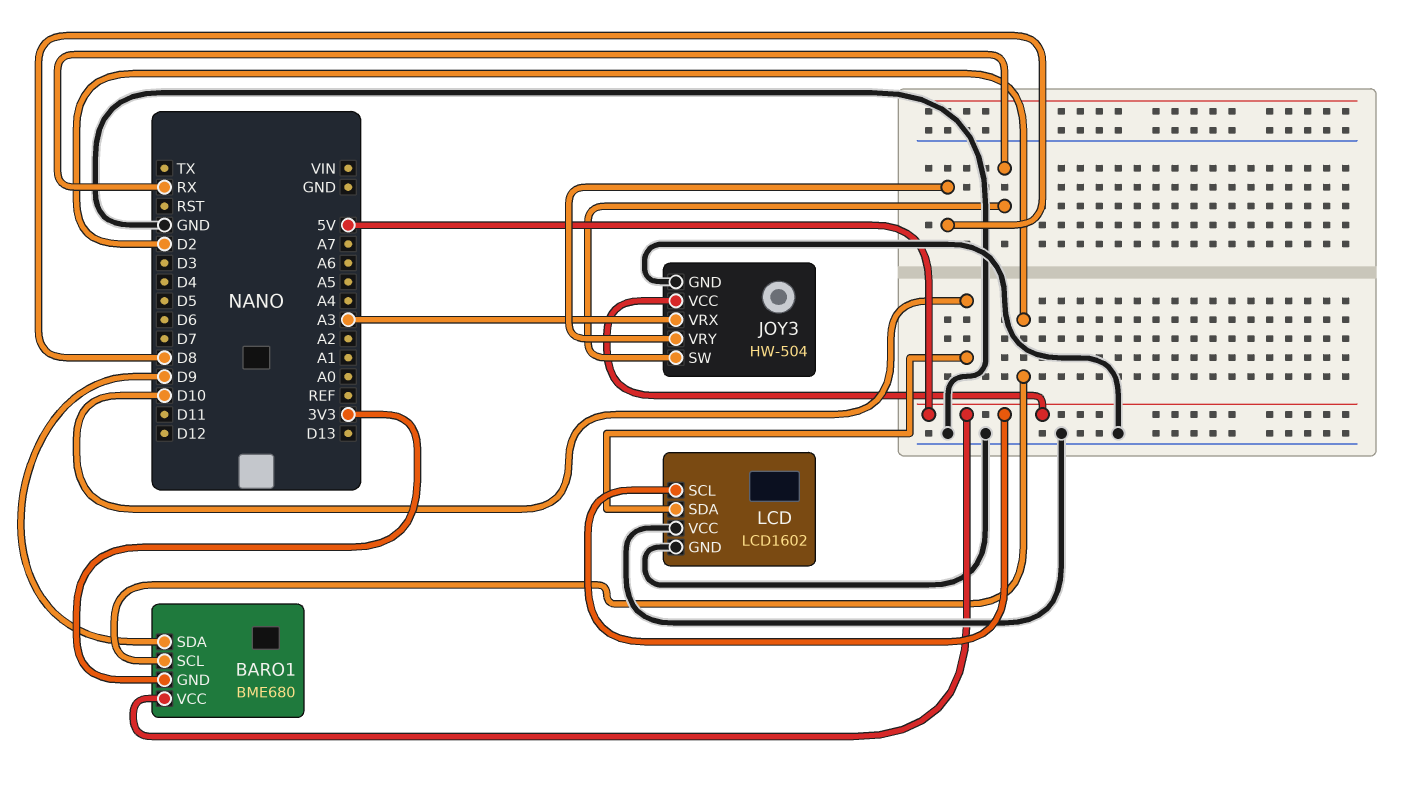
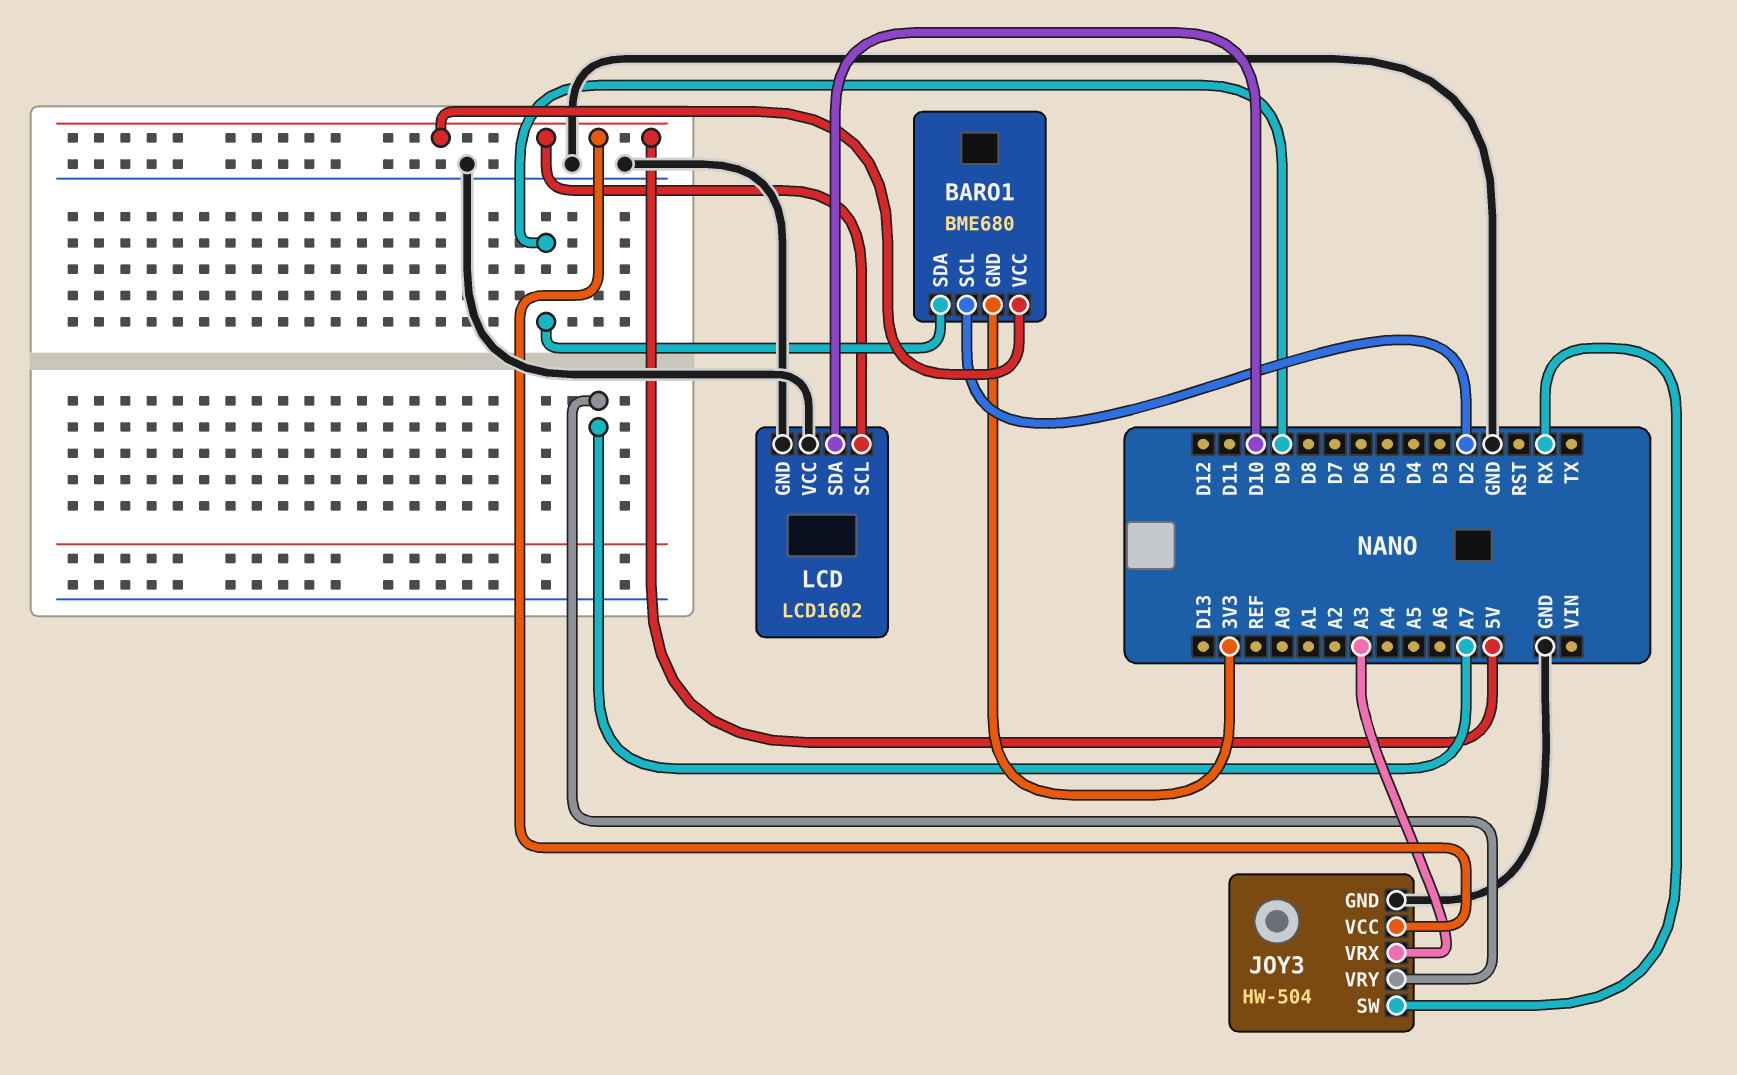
JOY3 pin VRY: D8 -> A7

